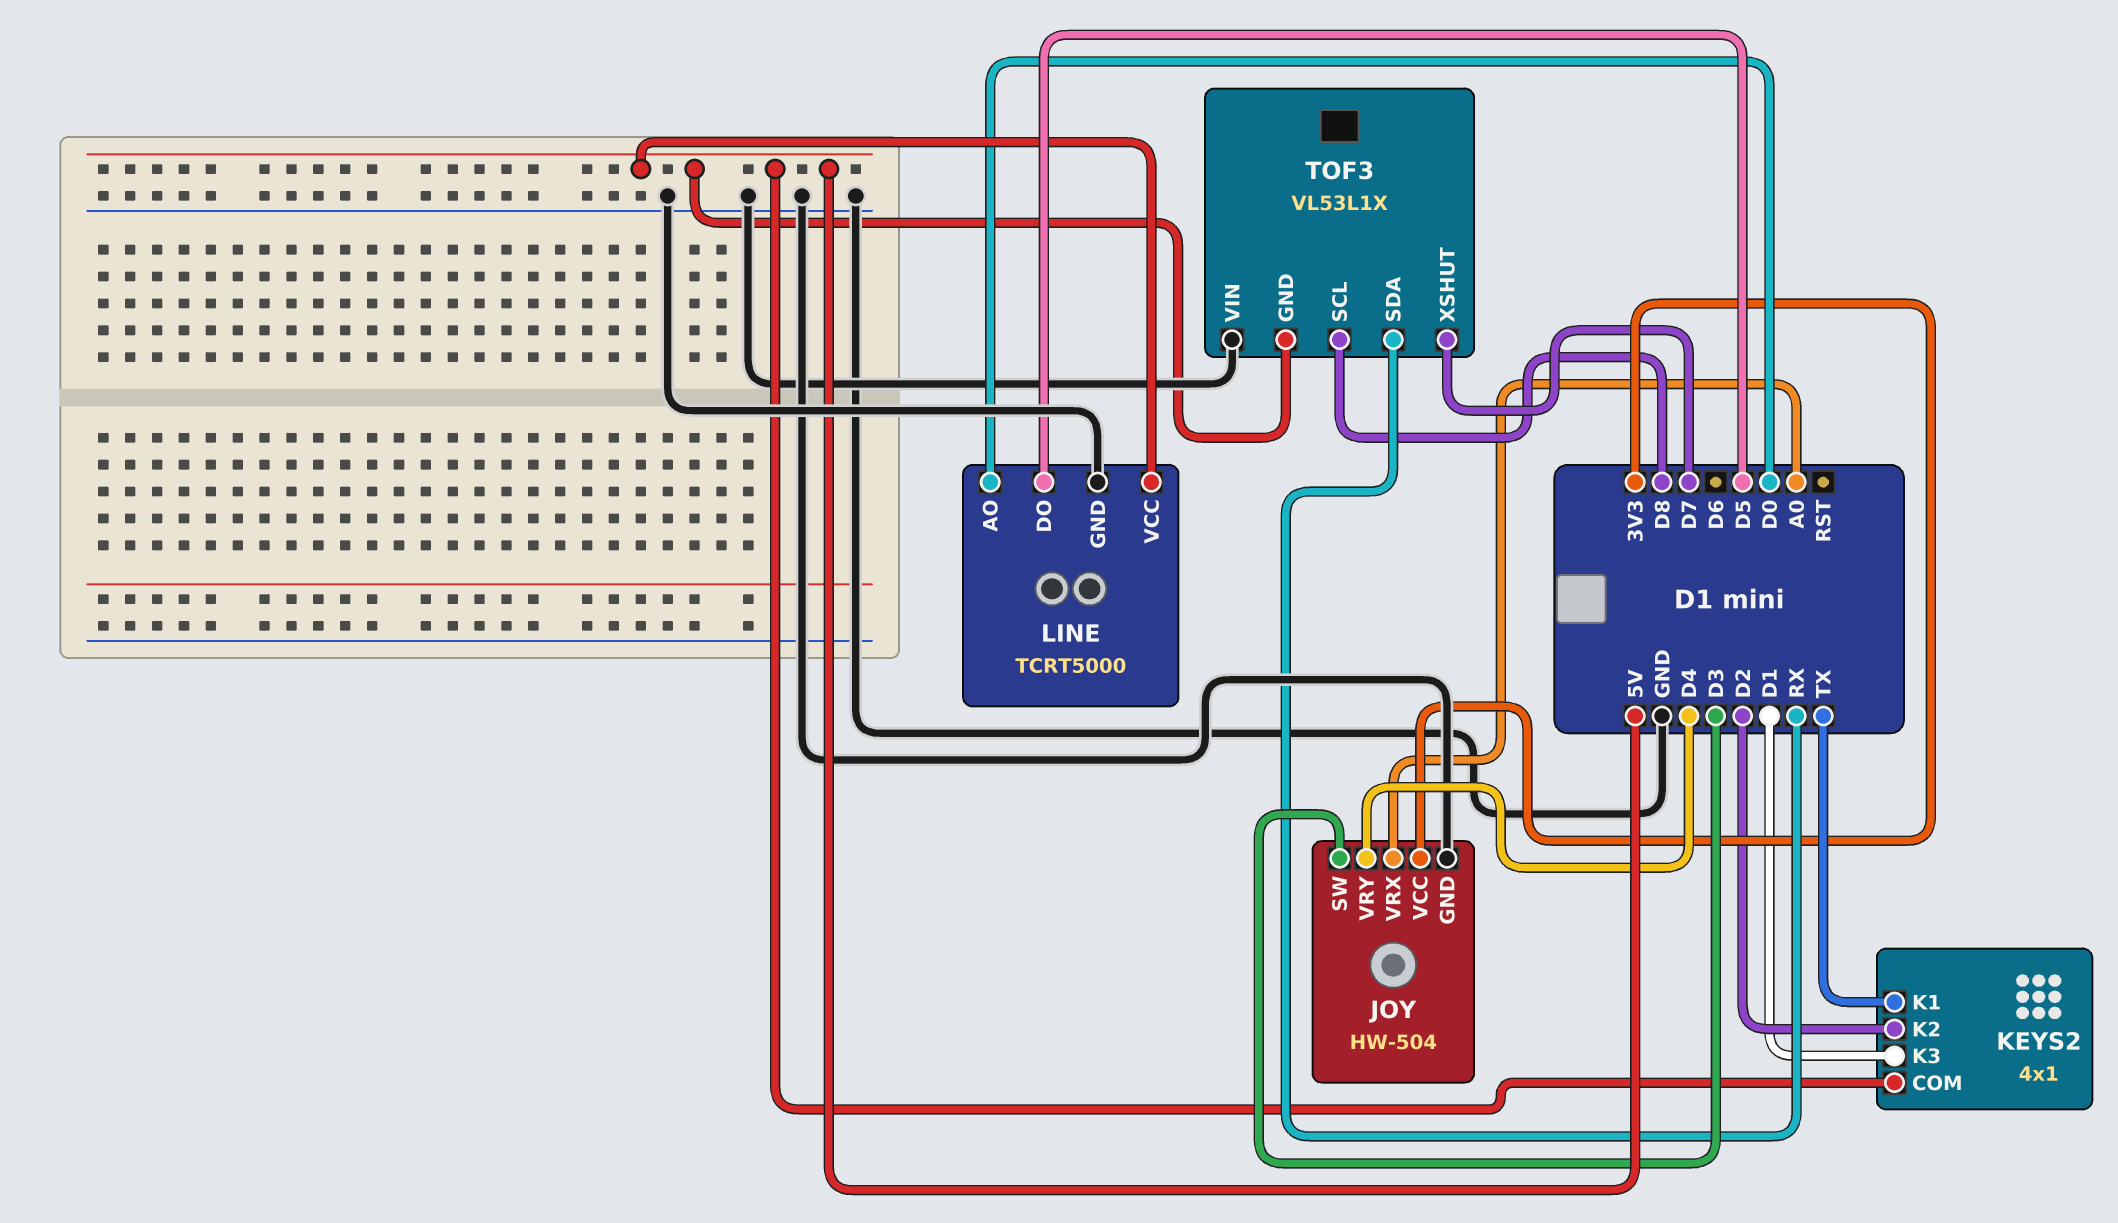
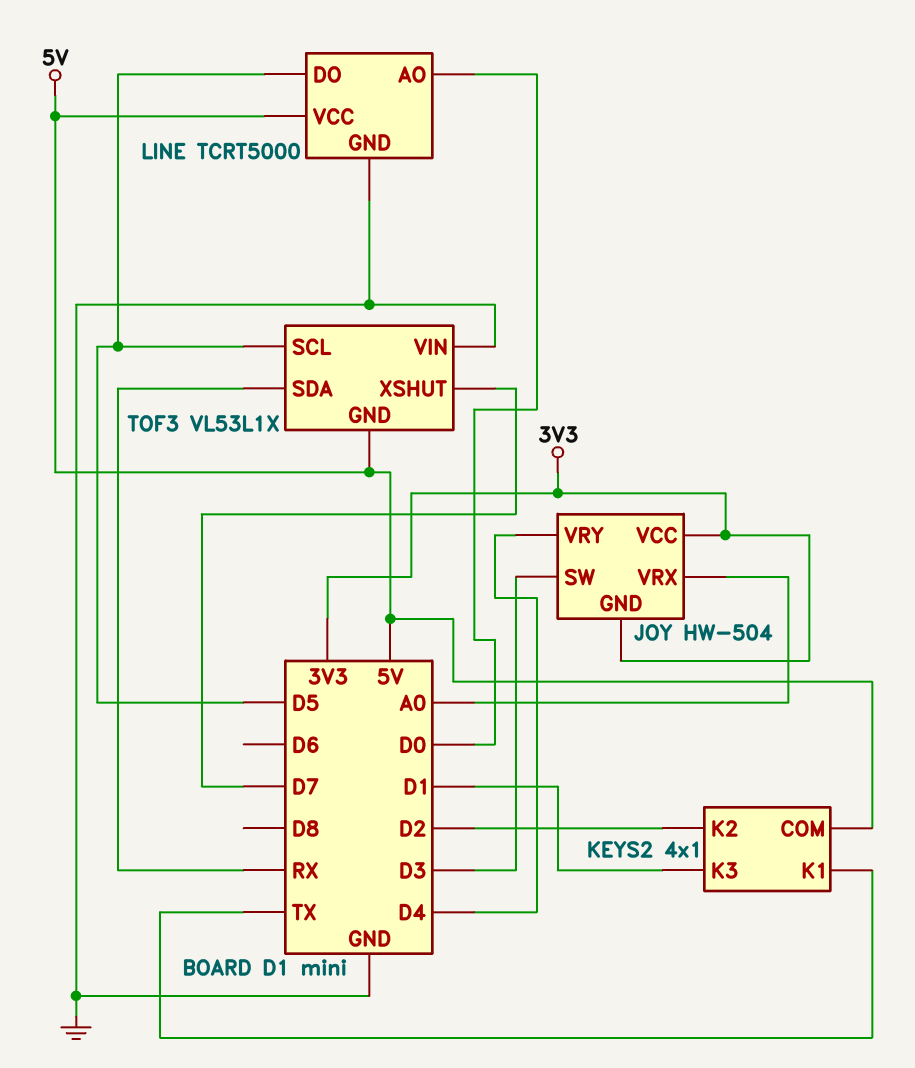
JOY pin GND: GND -> 3V3
TOF3 pin SCL: D8 -> D5

